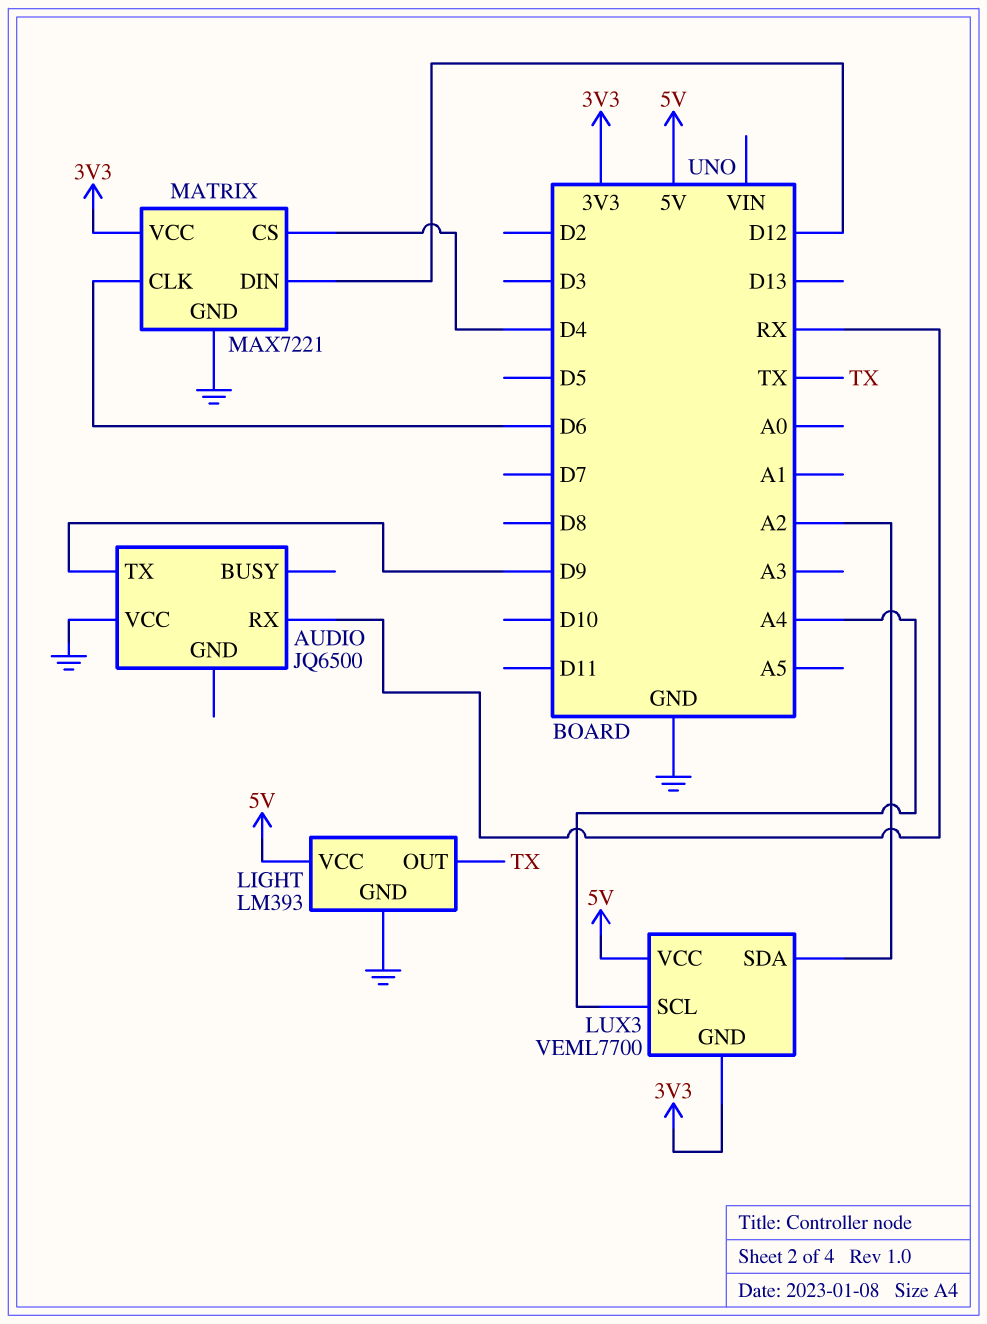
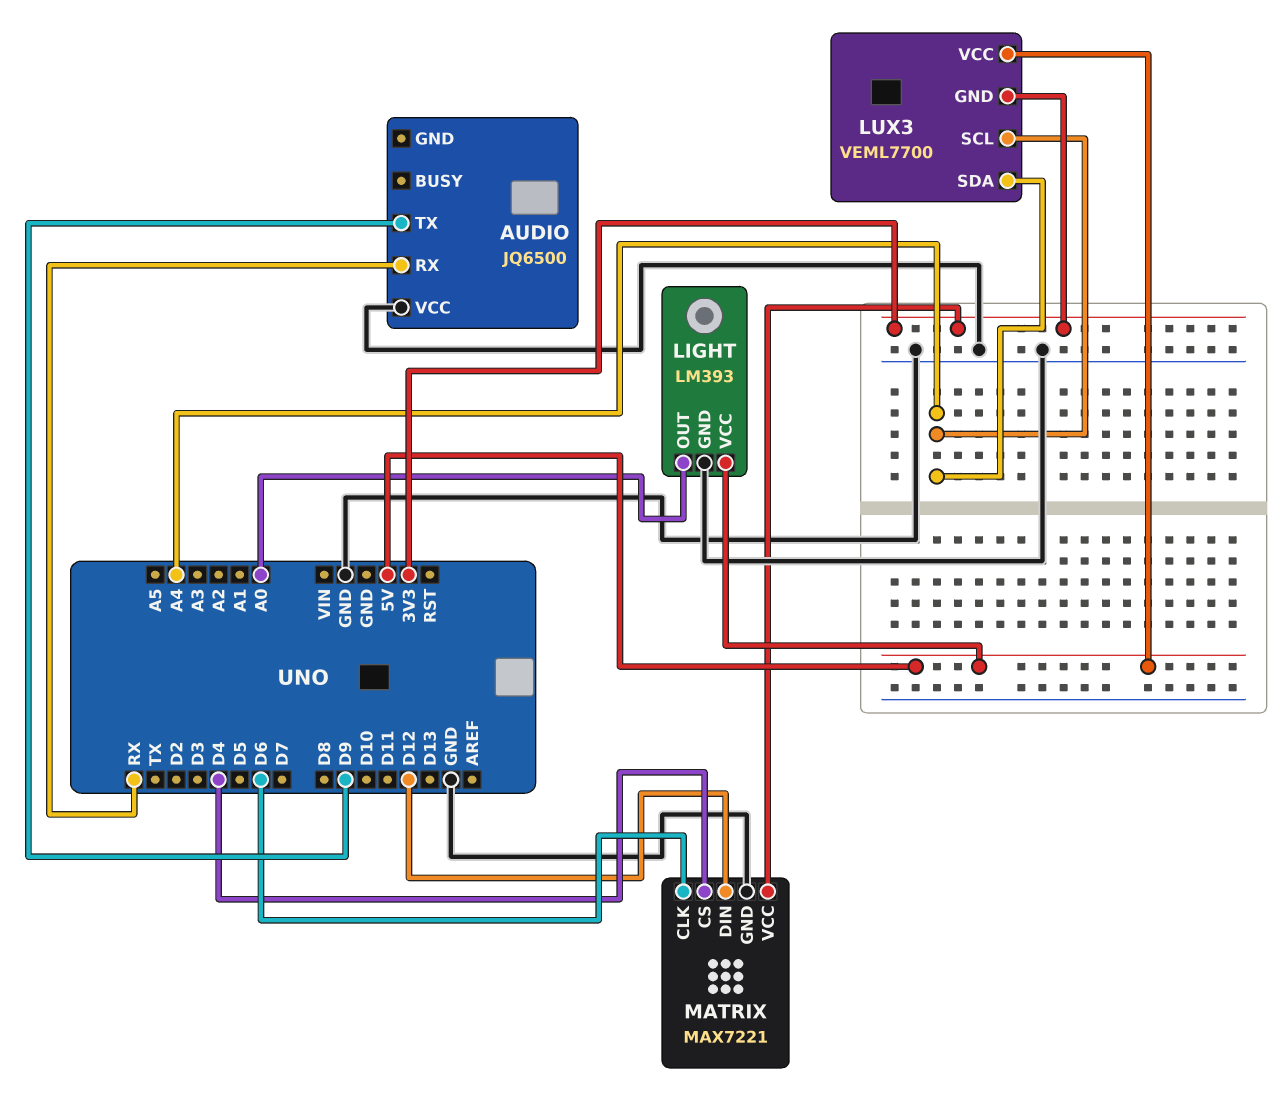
LIGHT pin OUT: TX -> A0
LUX3 pin SDA: A2 -> A4

